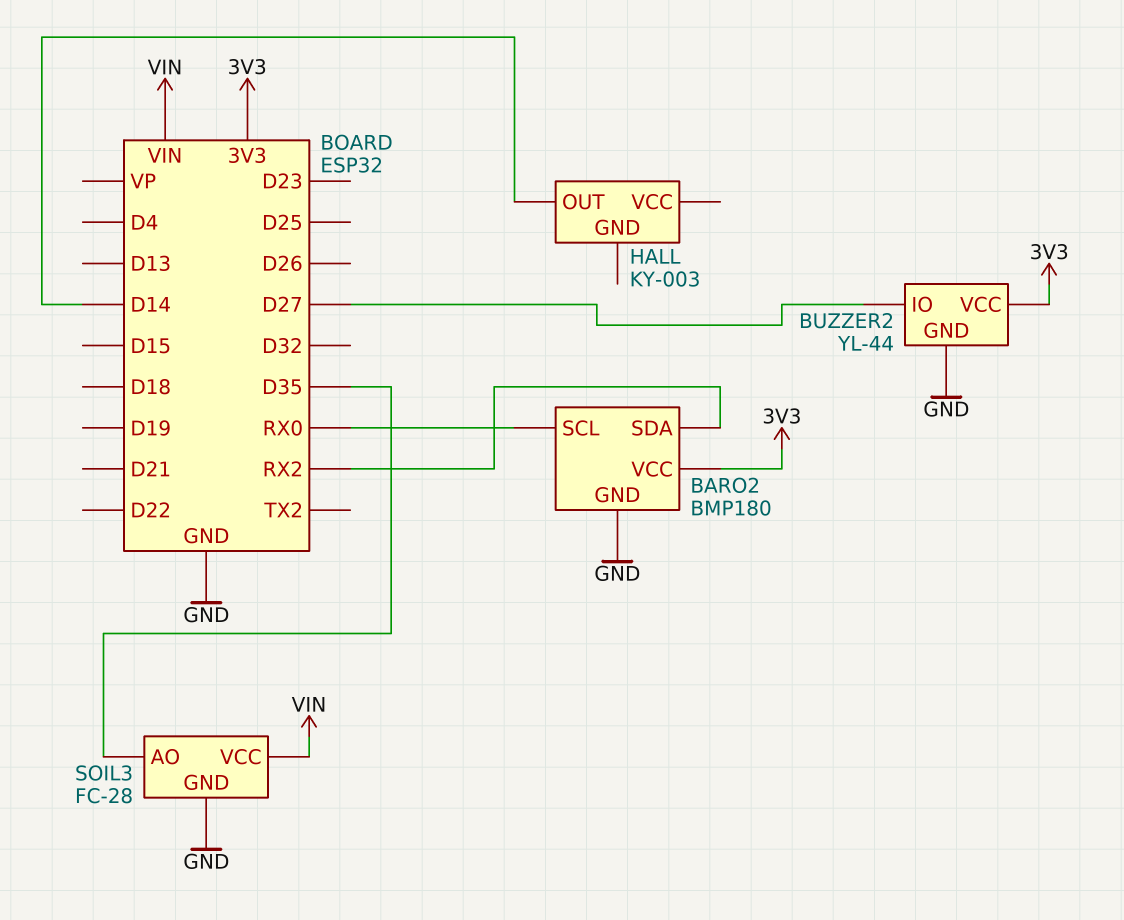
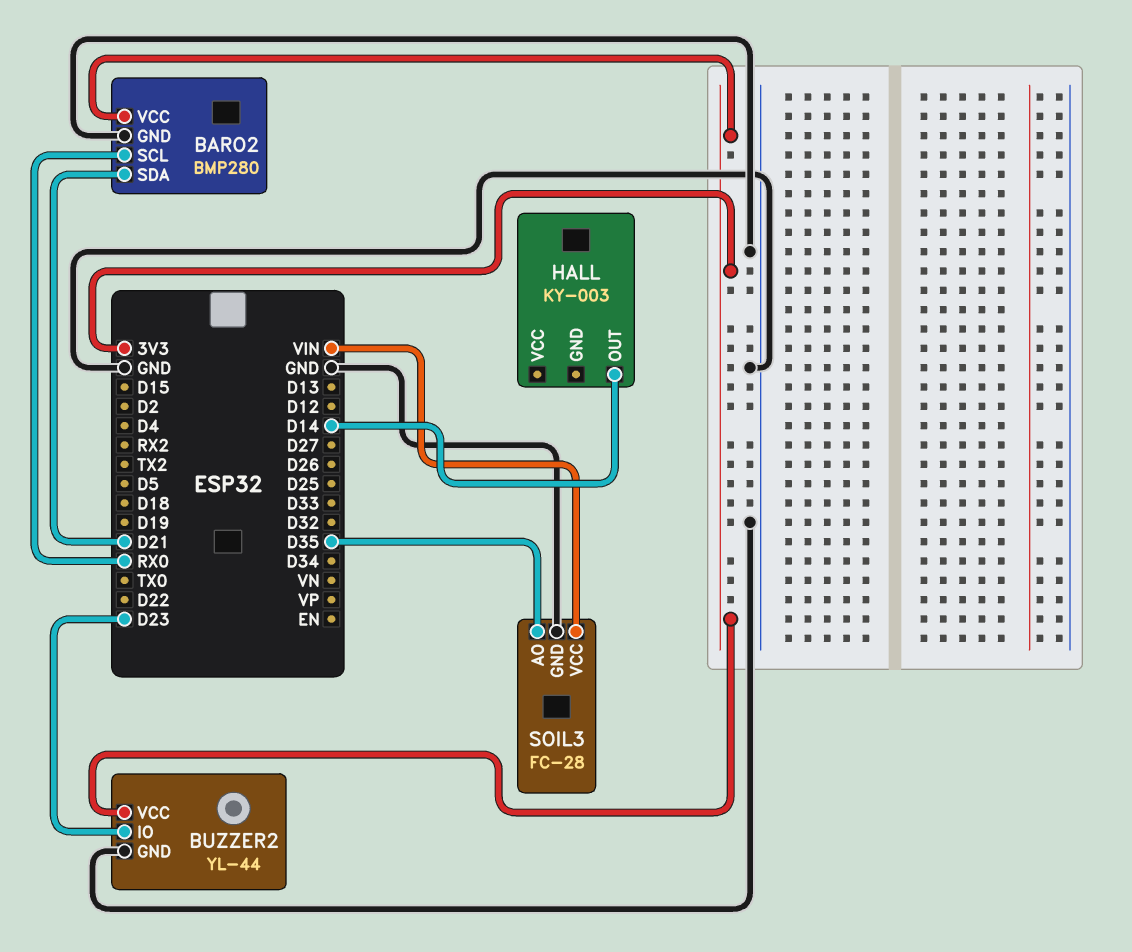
BARO2: BMP180 -> BMP280
BARO2 pin SDA: RX2 -> D21
BUZZER2 pin IO: D27 -> D23

